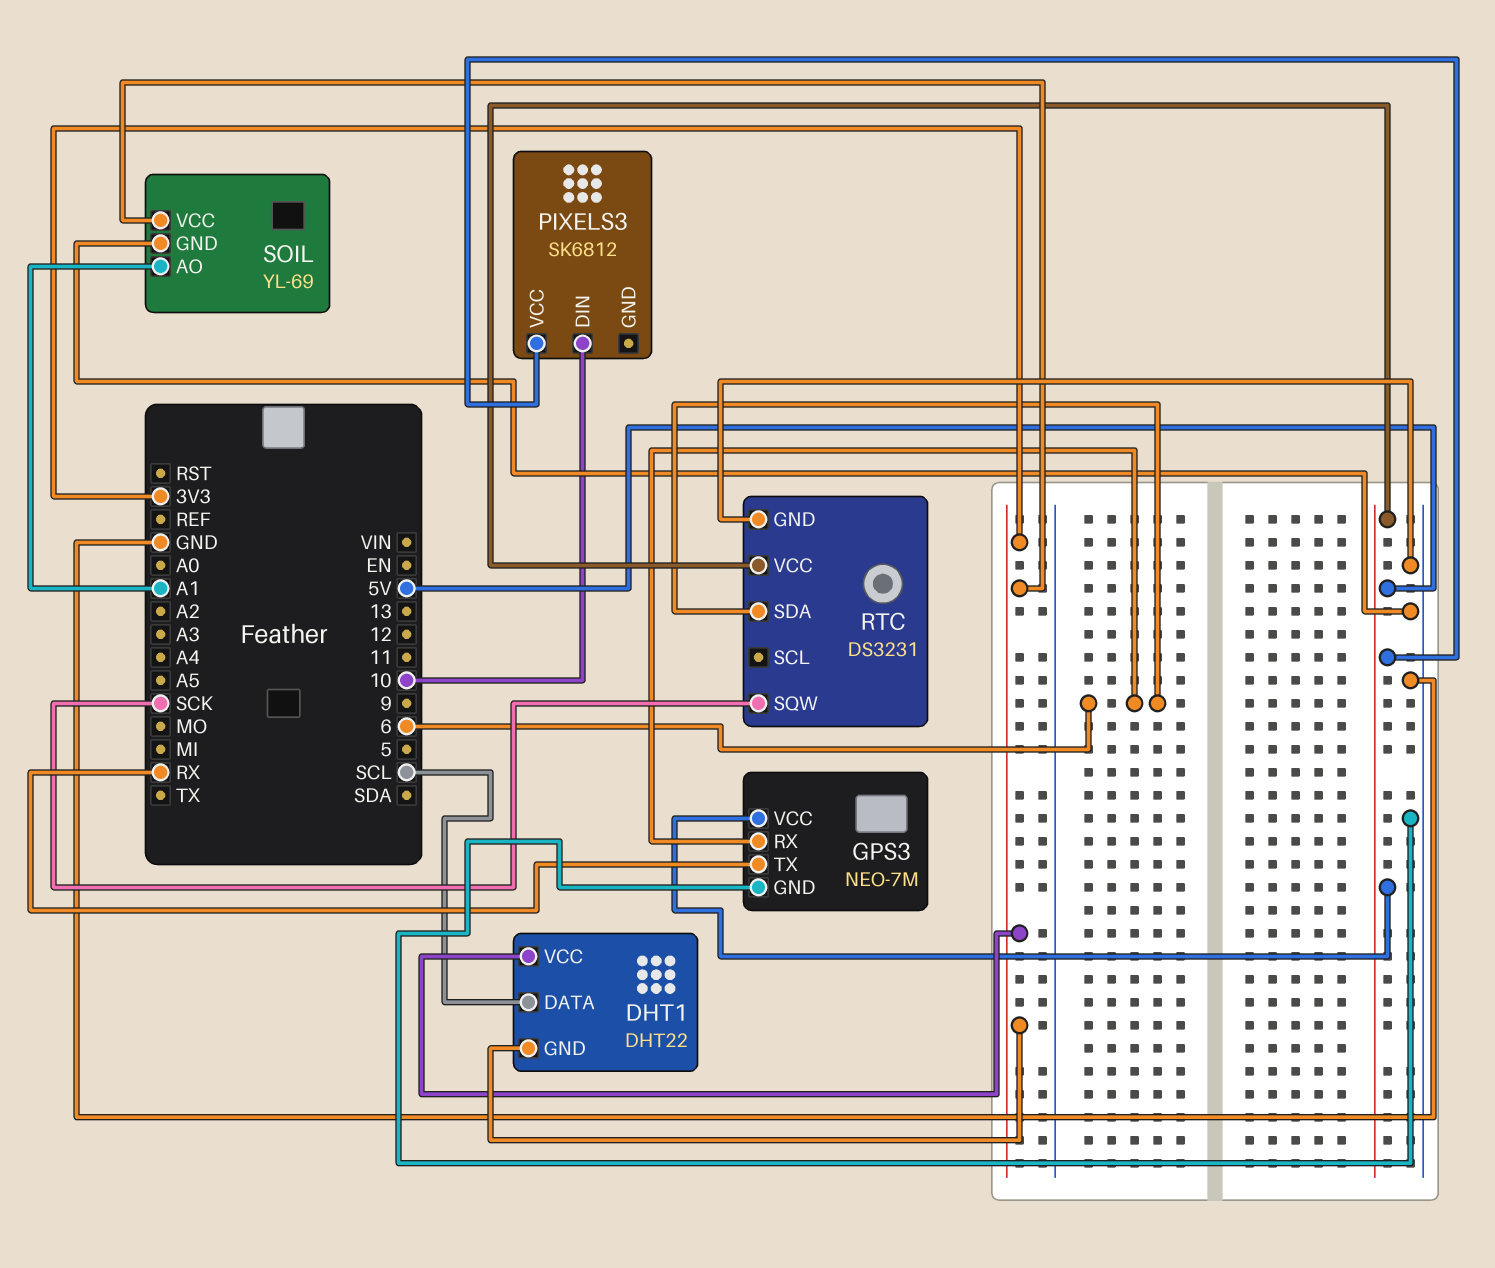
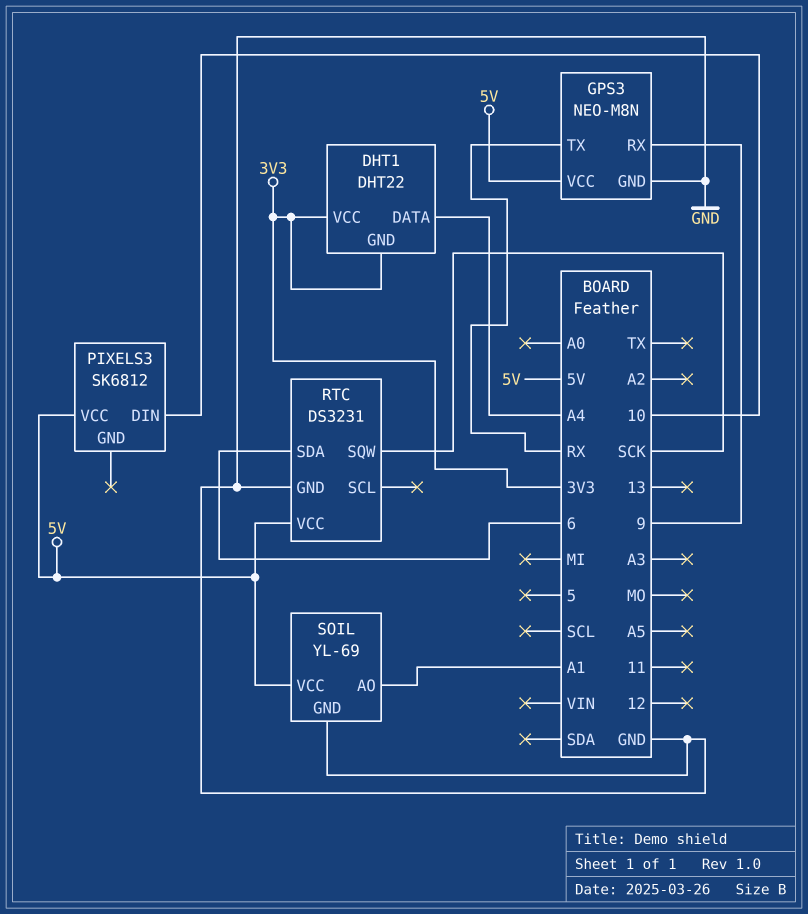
DHT1 pin DATA: SCL -> A4
GPS3: NEO-7M -> NEO-M8N
GPS3 pin RX: 6 -> 9
SOIL pin VCC: 3V3 -> 5V

